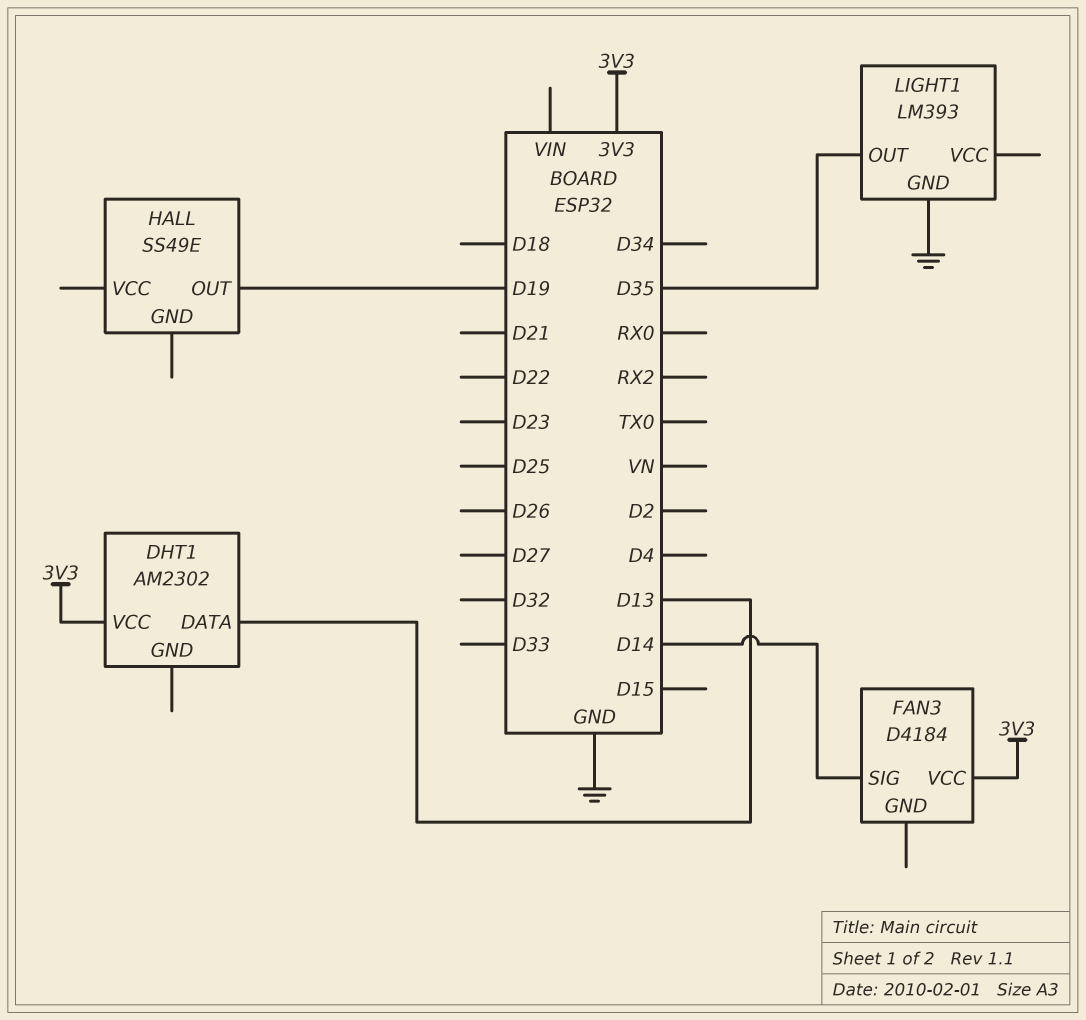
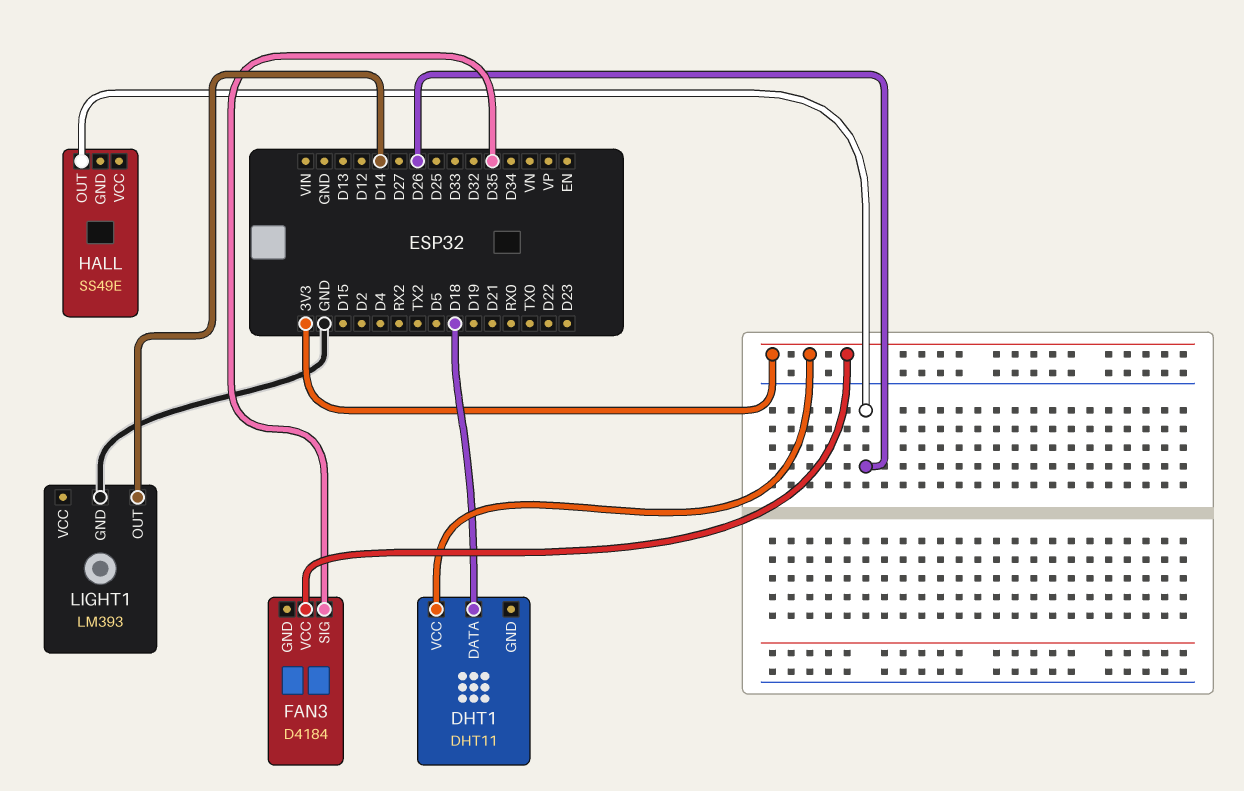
DHT1: AM2302 -> DHT11
DHT1 pin DATA: D13 -> D18
FAN3 pin SIG: D14 -> D35
HALL pin OUT: D19 -> D26
LIGHT1 pin OUT: D35 -> D14

